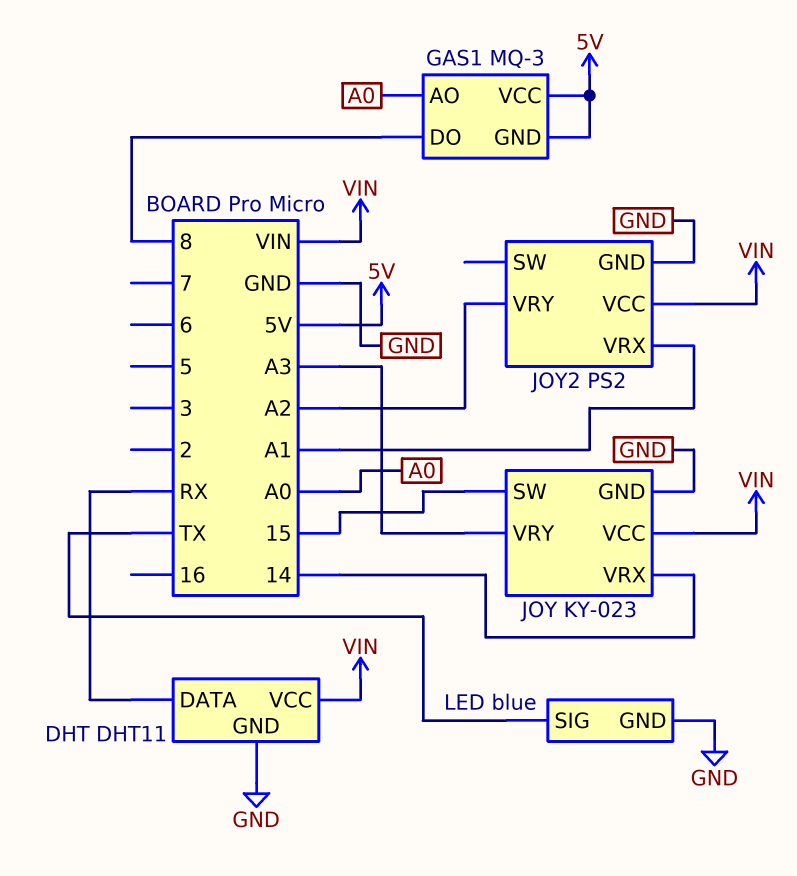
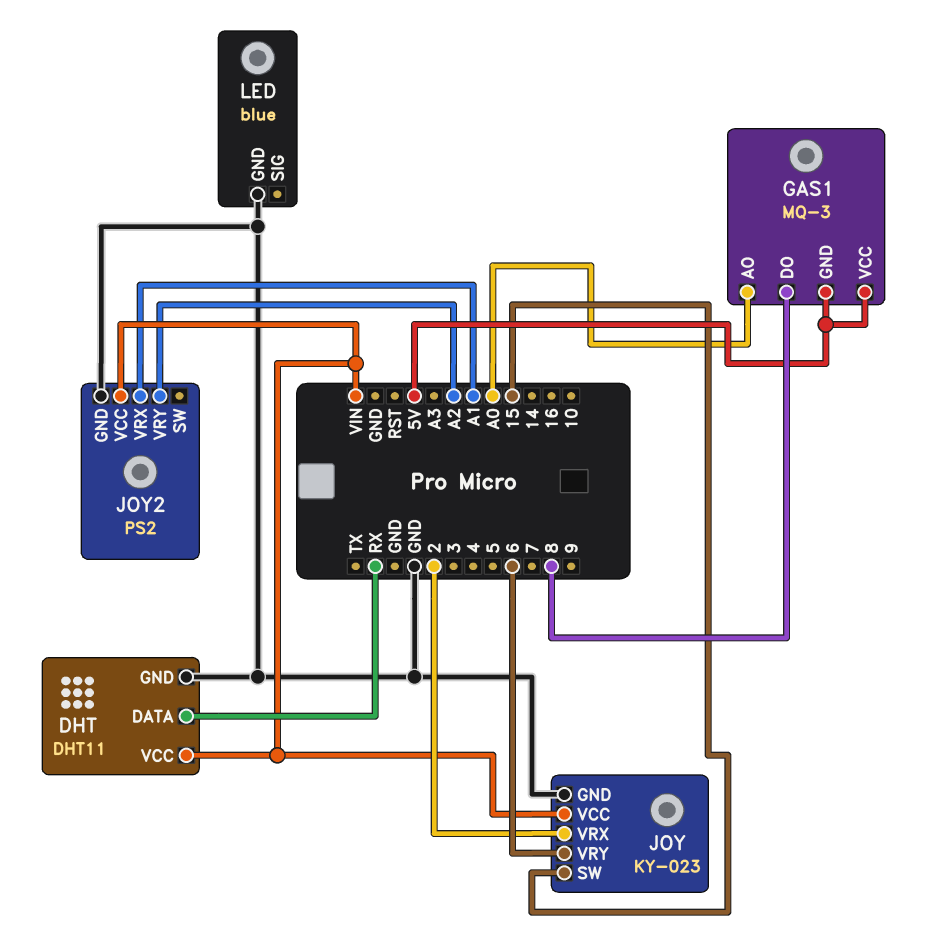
JOY pin VRX: 14 -> 2
JOY pin VRY: A3 -> 6
LED pin SIG: TX -> none

